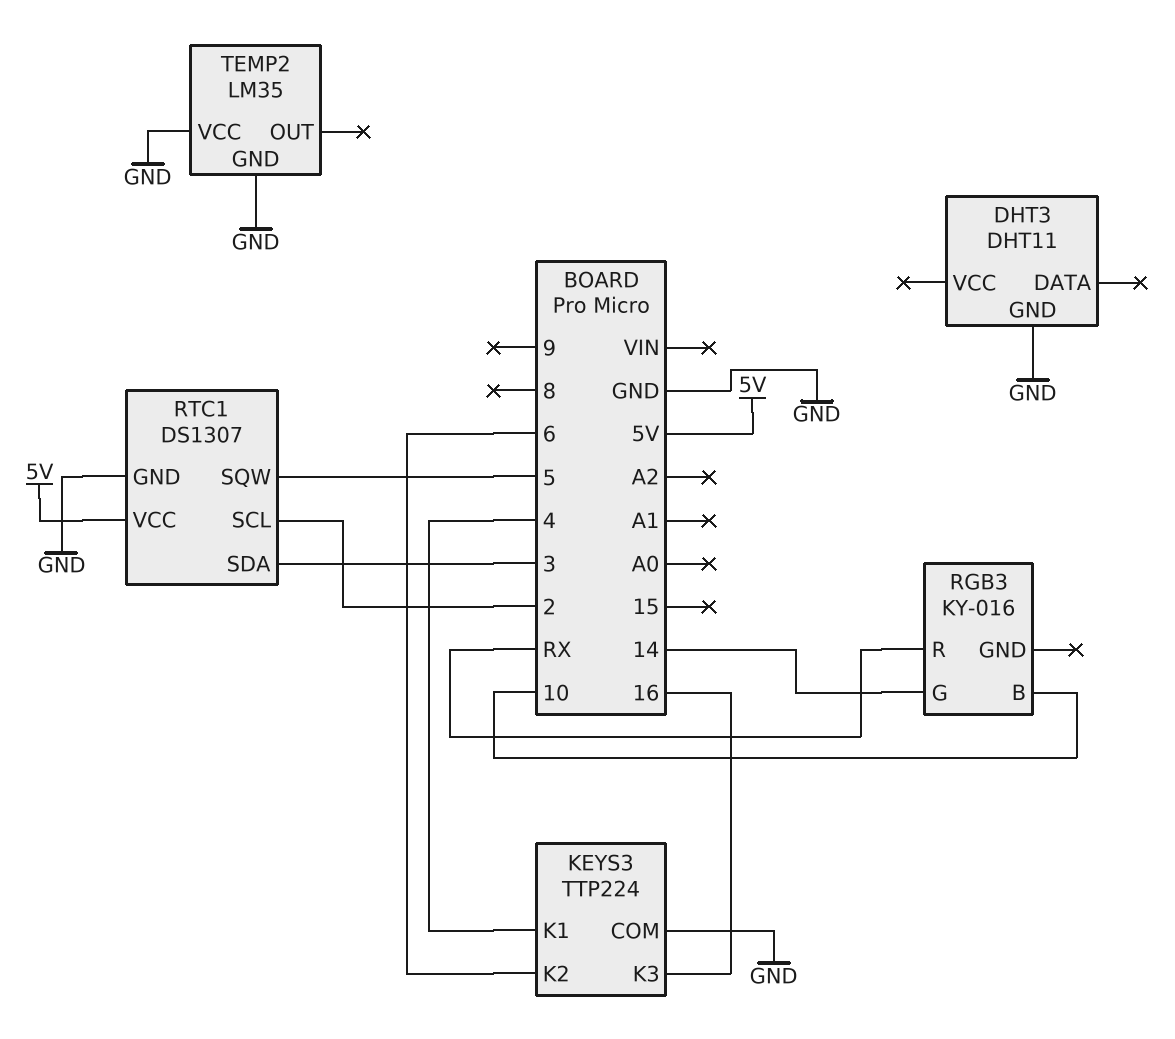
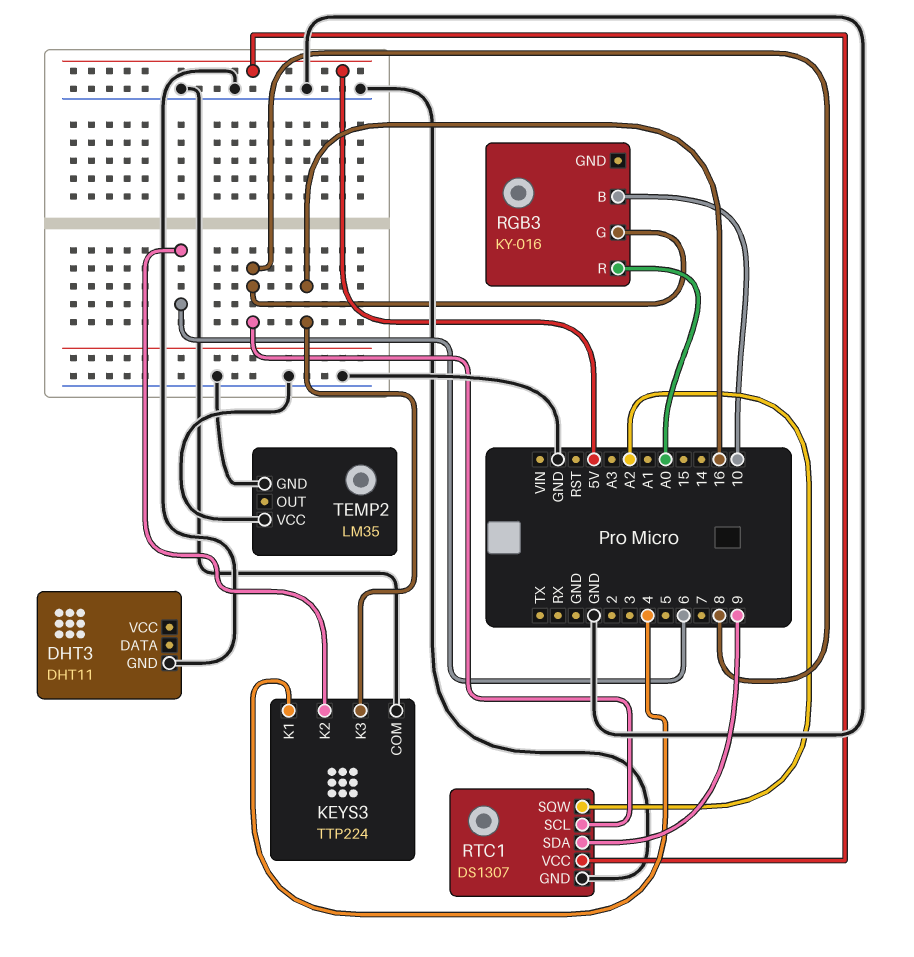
RGB3 pin G: 14 -> 8
RGB3 pin R: RX -> A0
RTC1 pin SCL: 2 -> 8
RTC1 pin SDA: 3 -> 9
RTC1 pin SQW: 5 -> A2

